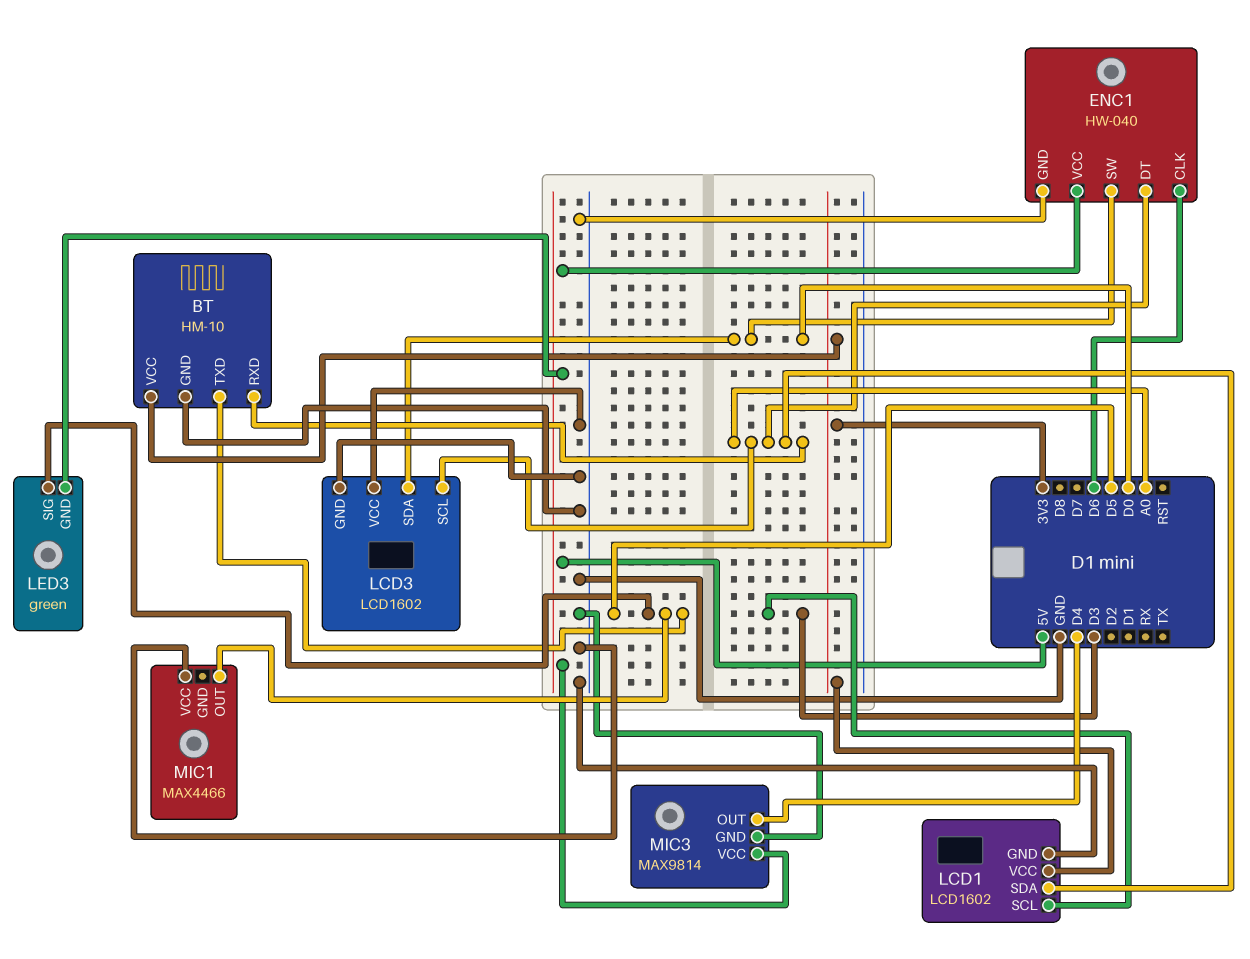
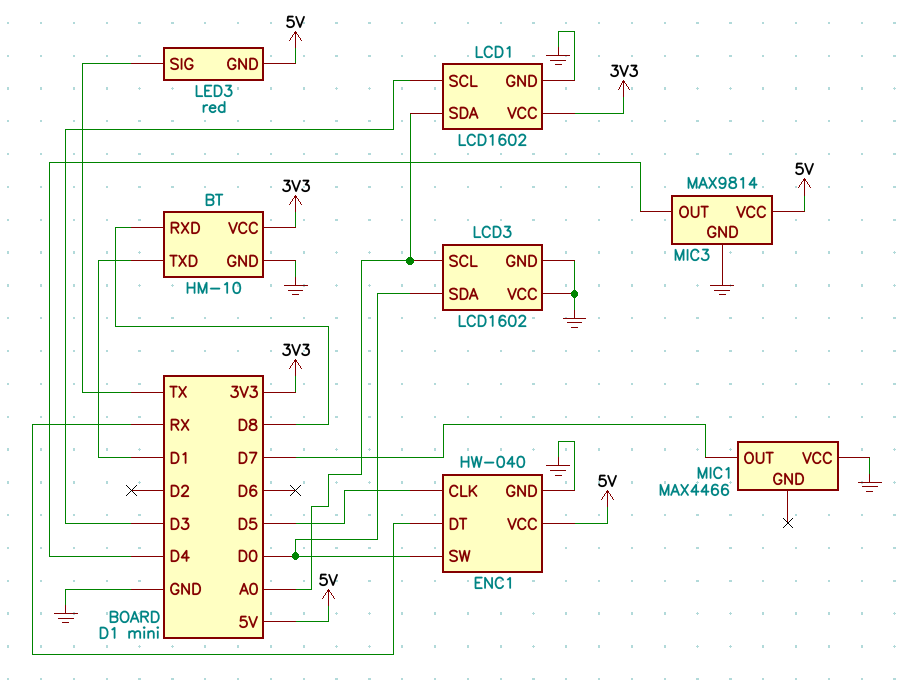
BT pin RXD: A0 -> D8
BT pin TXD: D5 -> D1
ENC1 pin CLK: D6 -> D5
ENC1 pin DT: A0 -> RX
LED3: green -> red
LED3 pin SIG: D5 -> TX
MIC1 pin OUT: D5 -> D7

